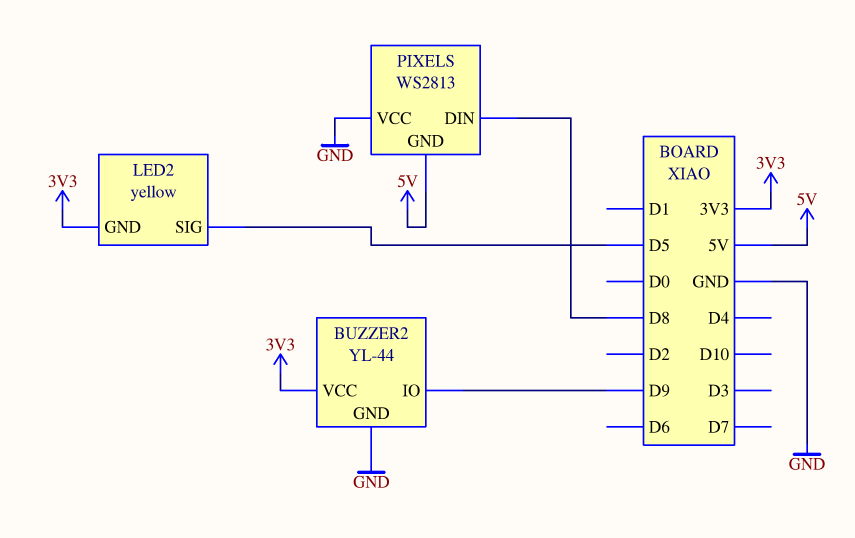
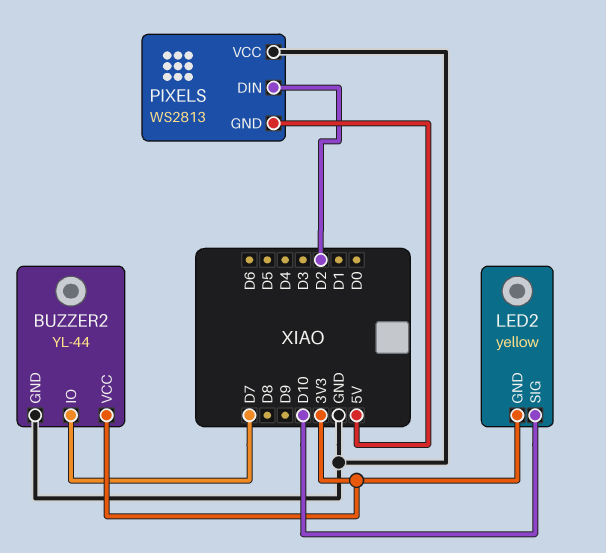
BUZZER2 pin IO: D9 -> D7
LED2 pin SIG: D5 -> D10
PIXELS pin DIN: D8 -> D2

